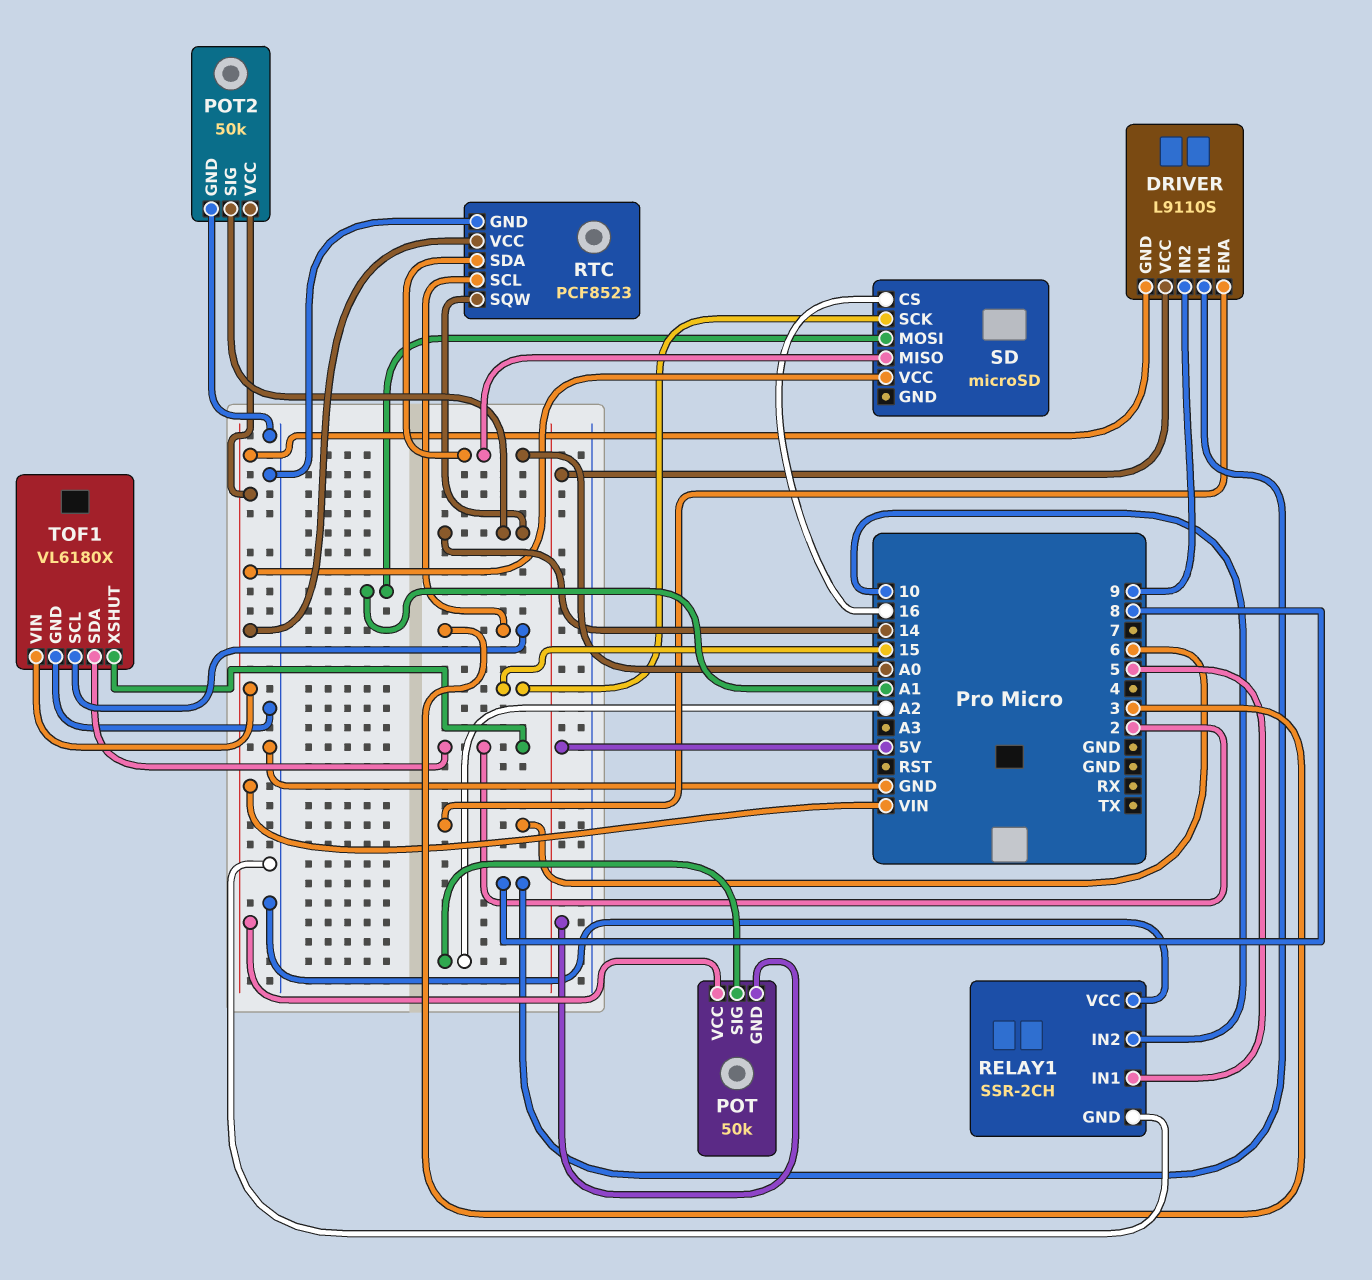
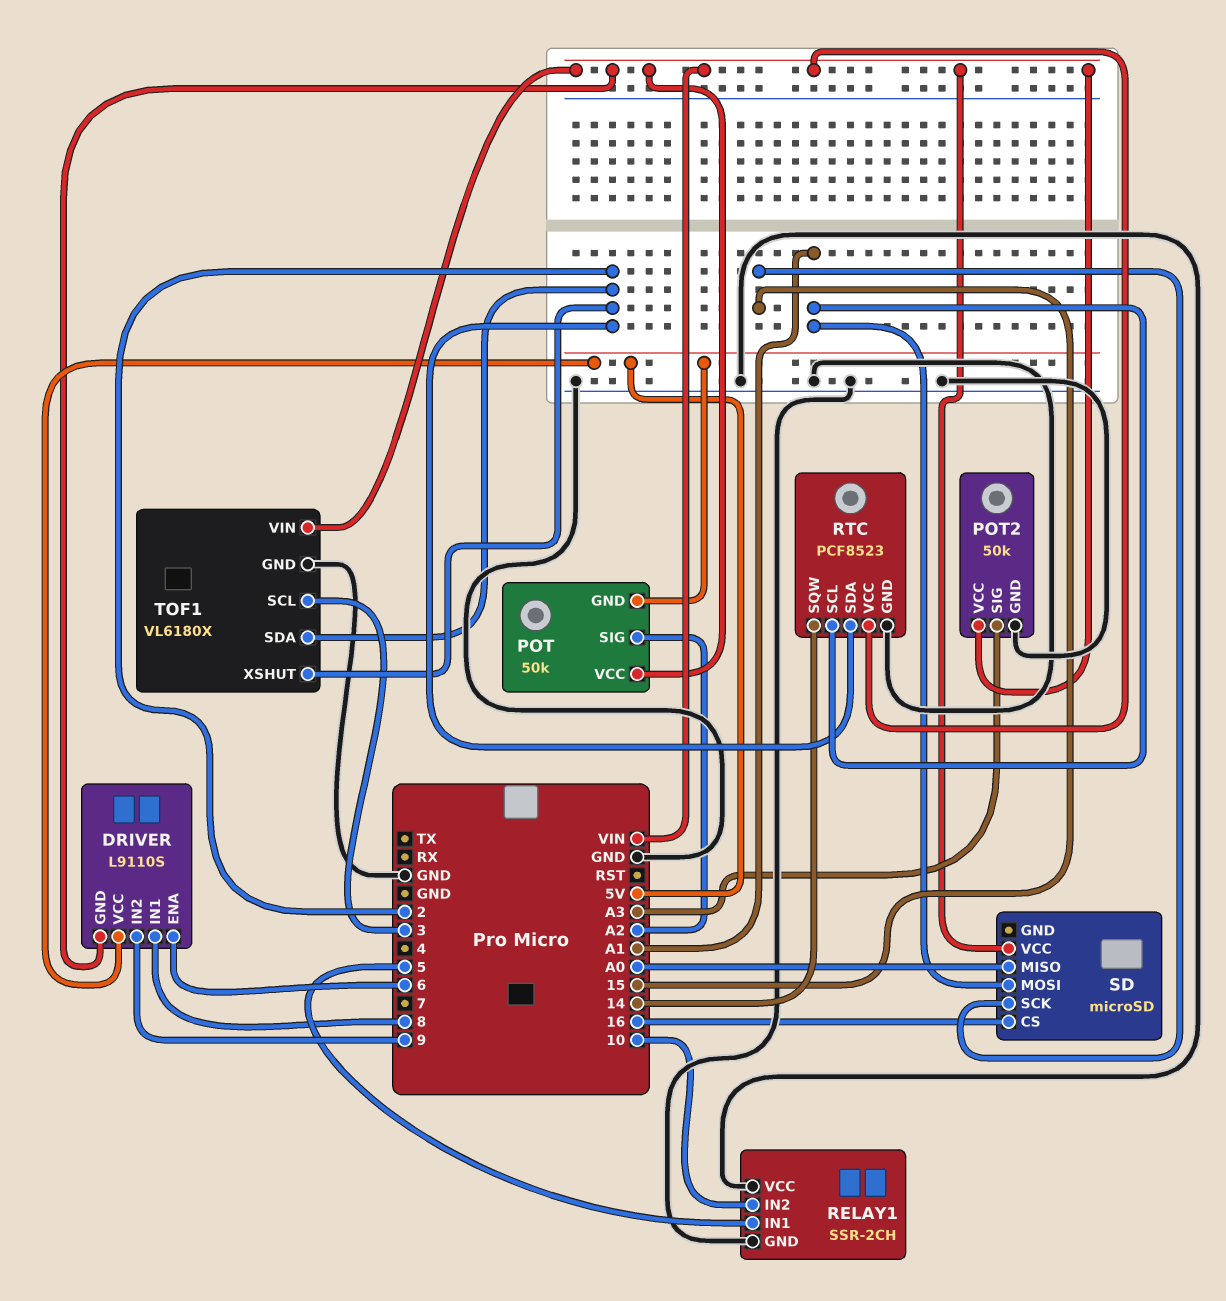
POT2 pin SIG: 14 -> A3
RTC pin SCL: 3 -> A1
RTC pin SDA: A0 -> 2

